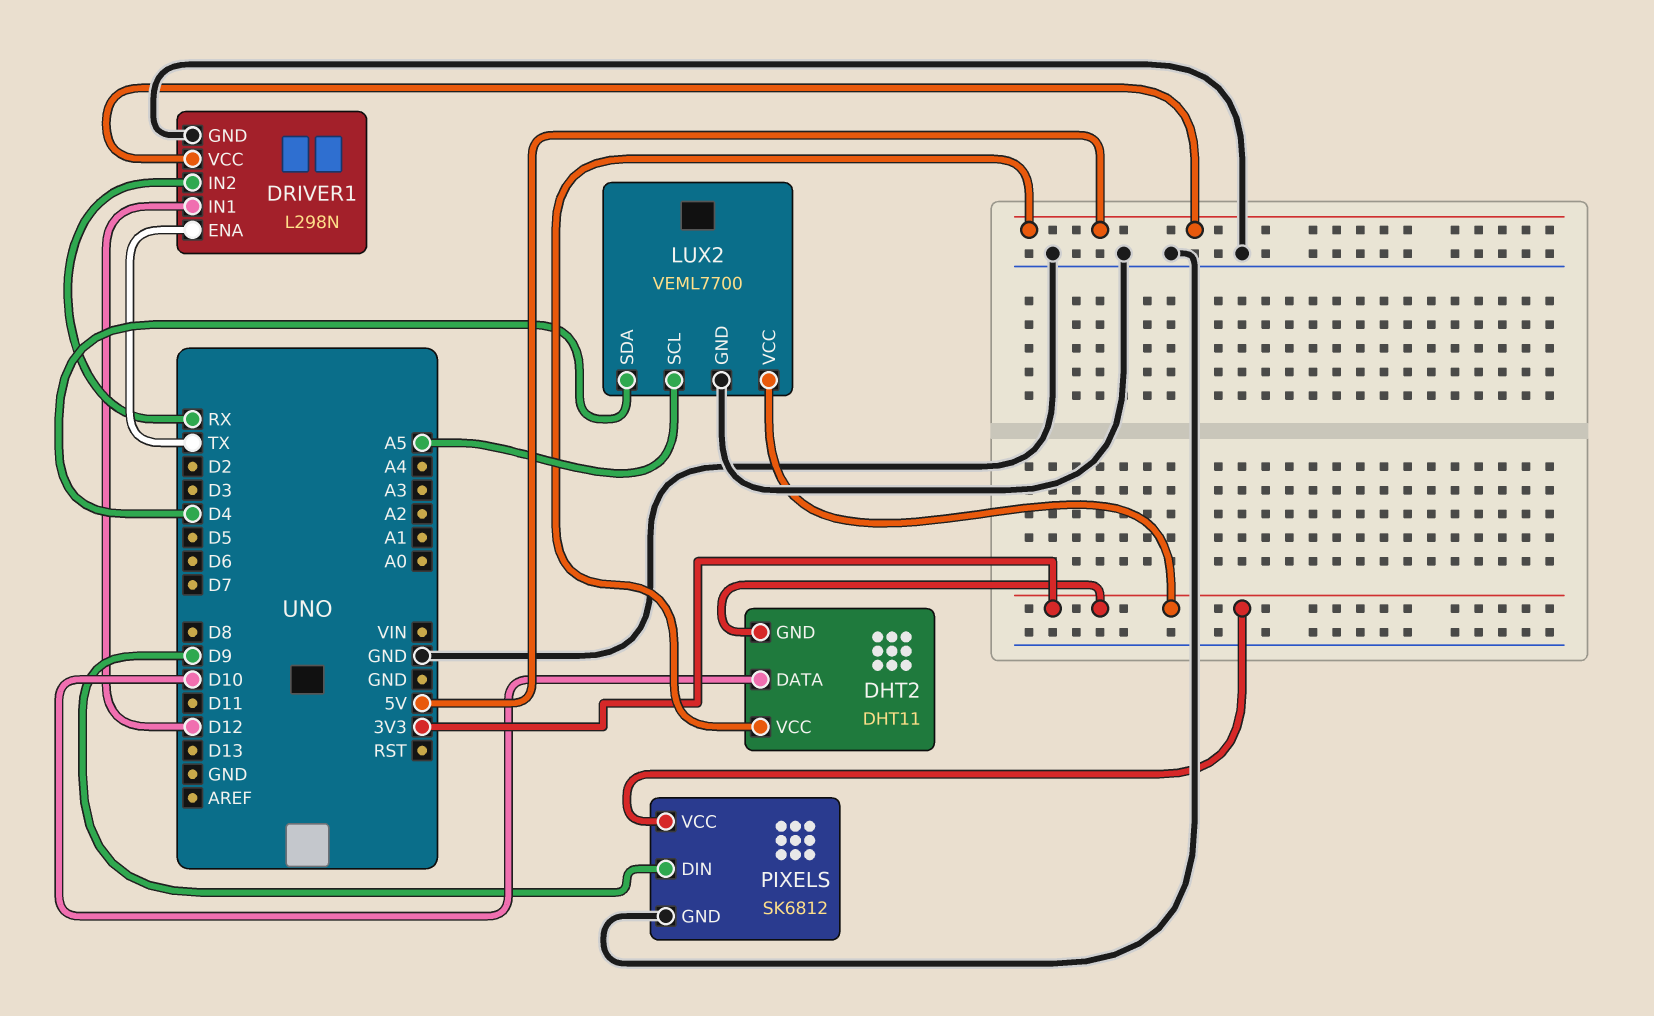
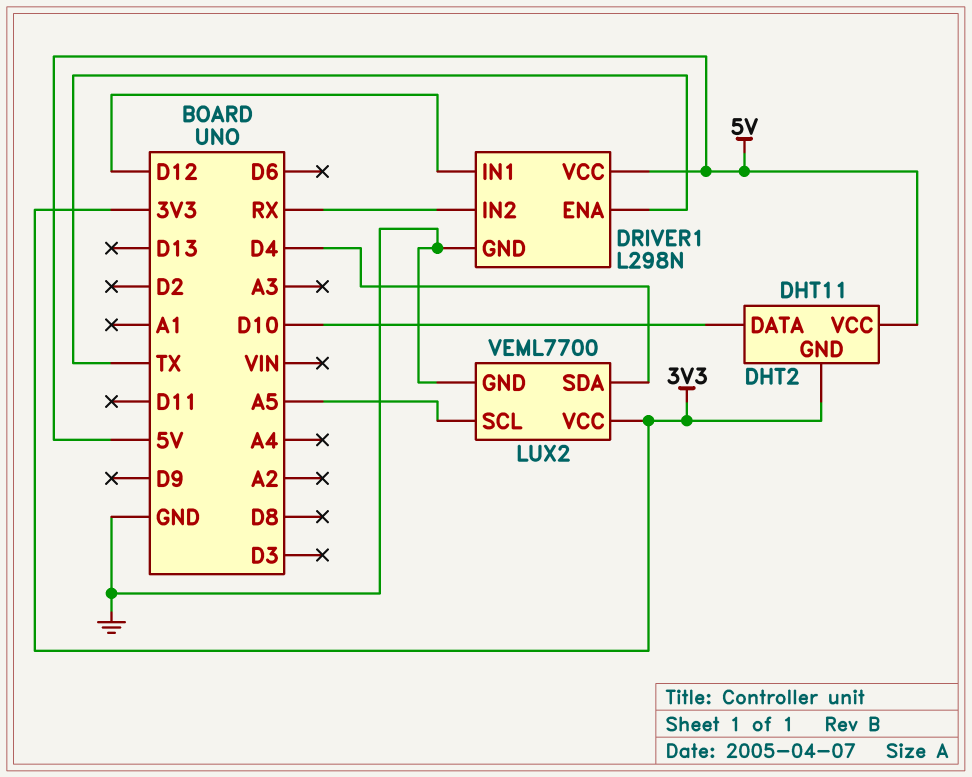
PIXELS: SK6812 -> none
PIXELS pin DIN: D9 -> none
PIXELS pin GND: GND -> none
PIXELS pin VCC: 3V3 -> none

